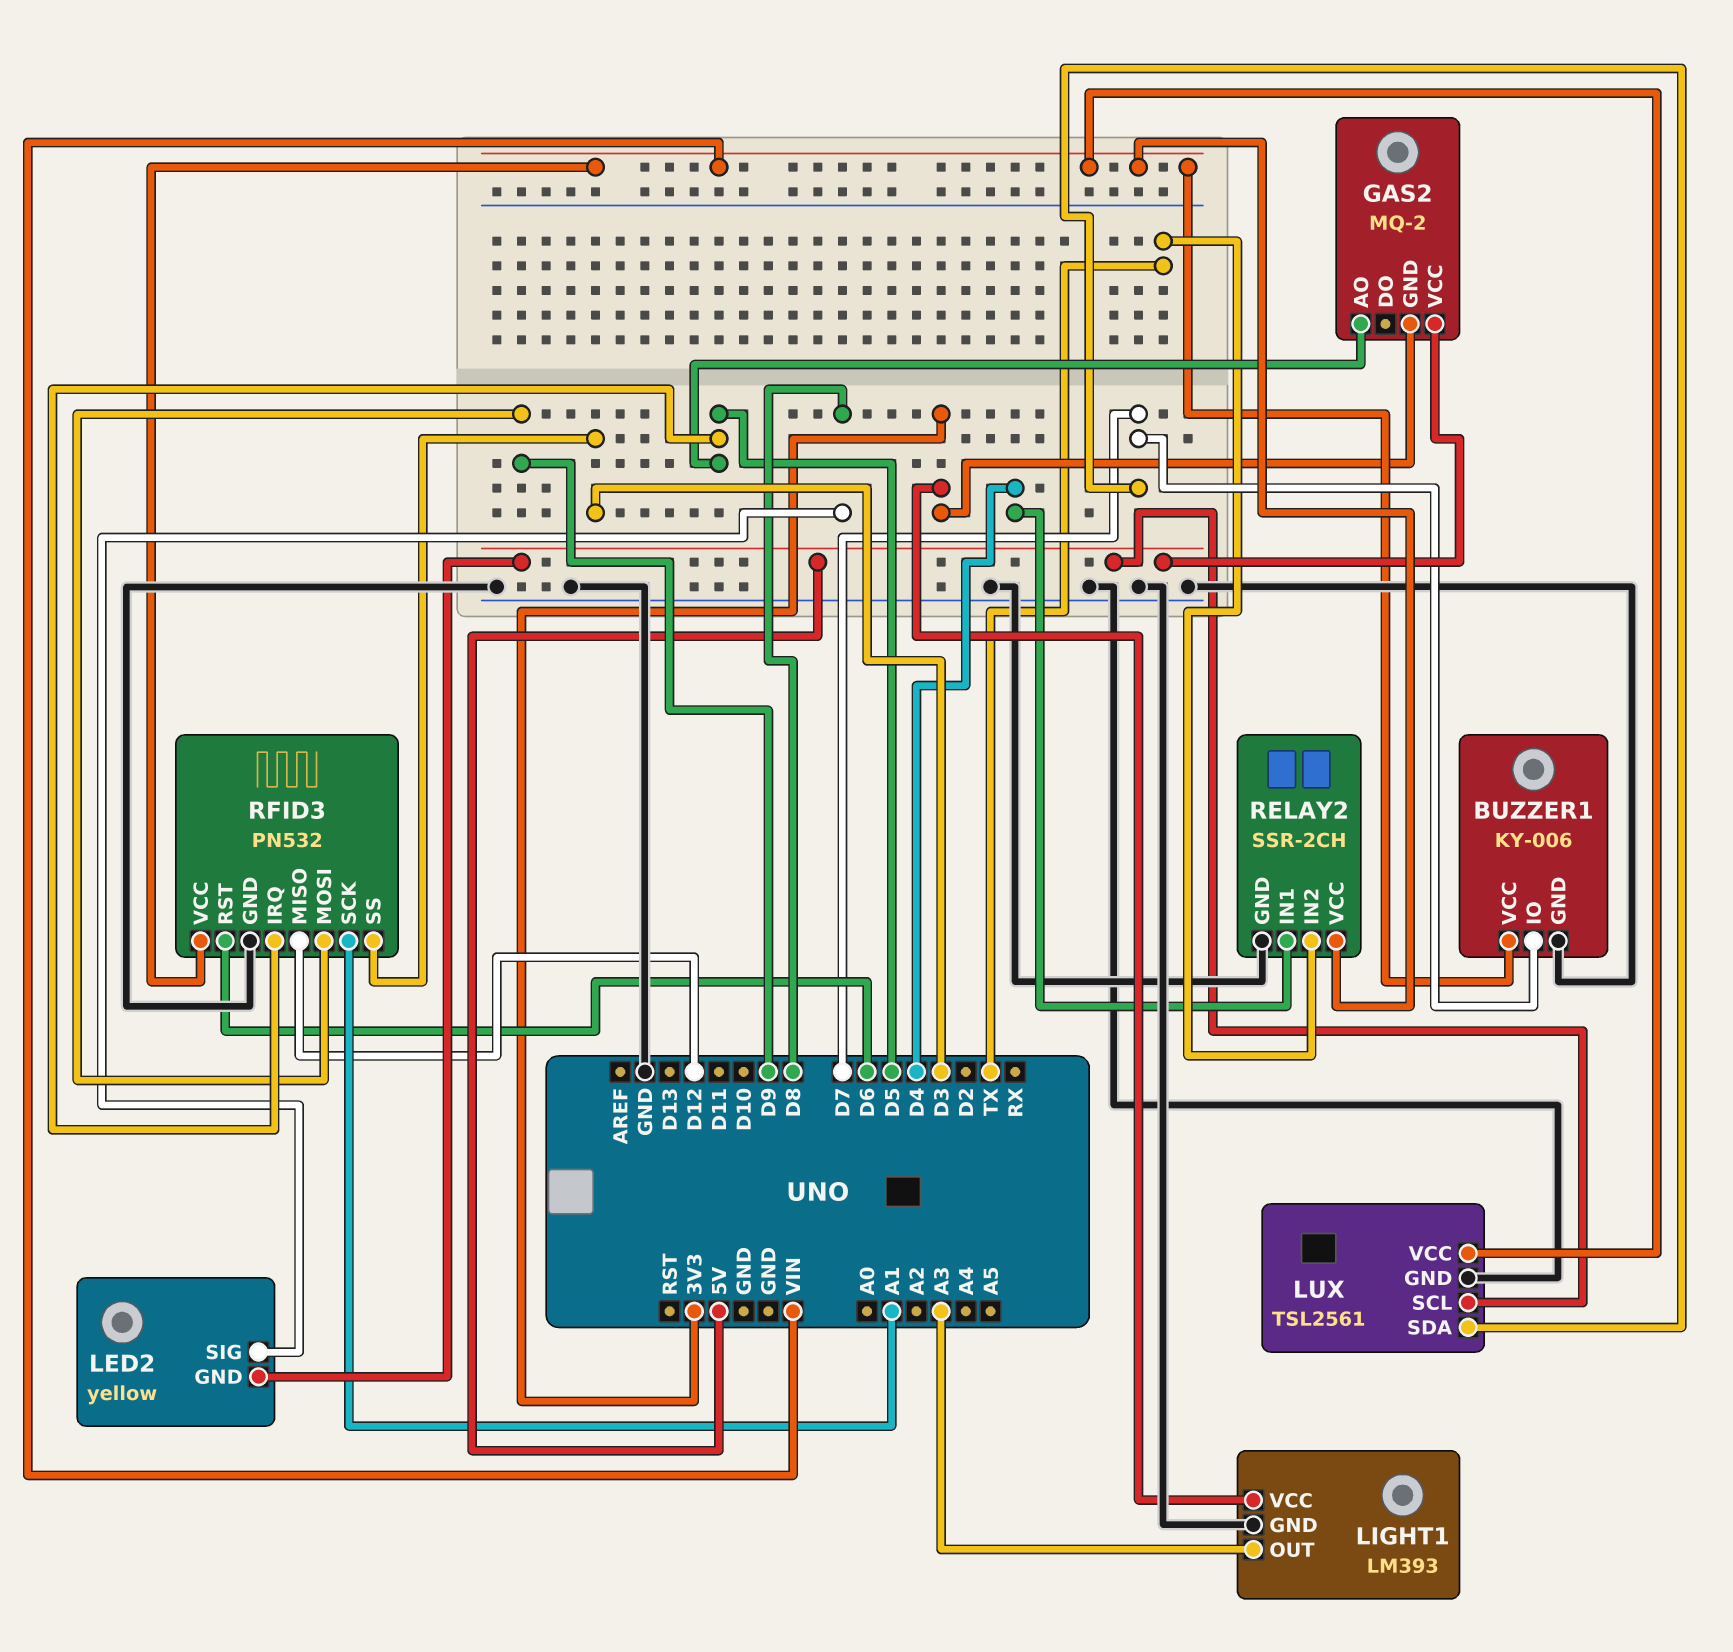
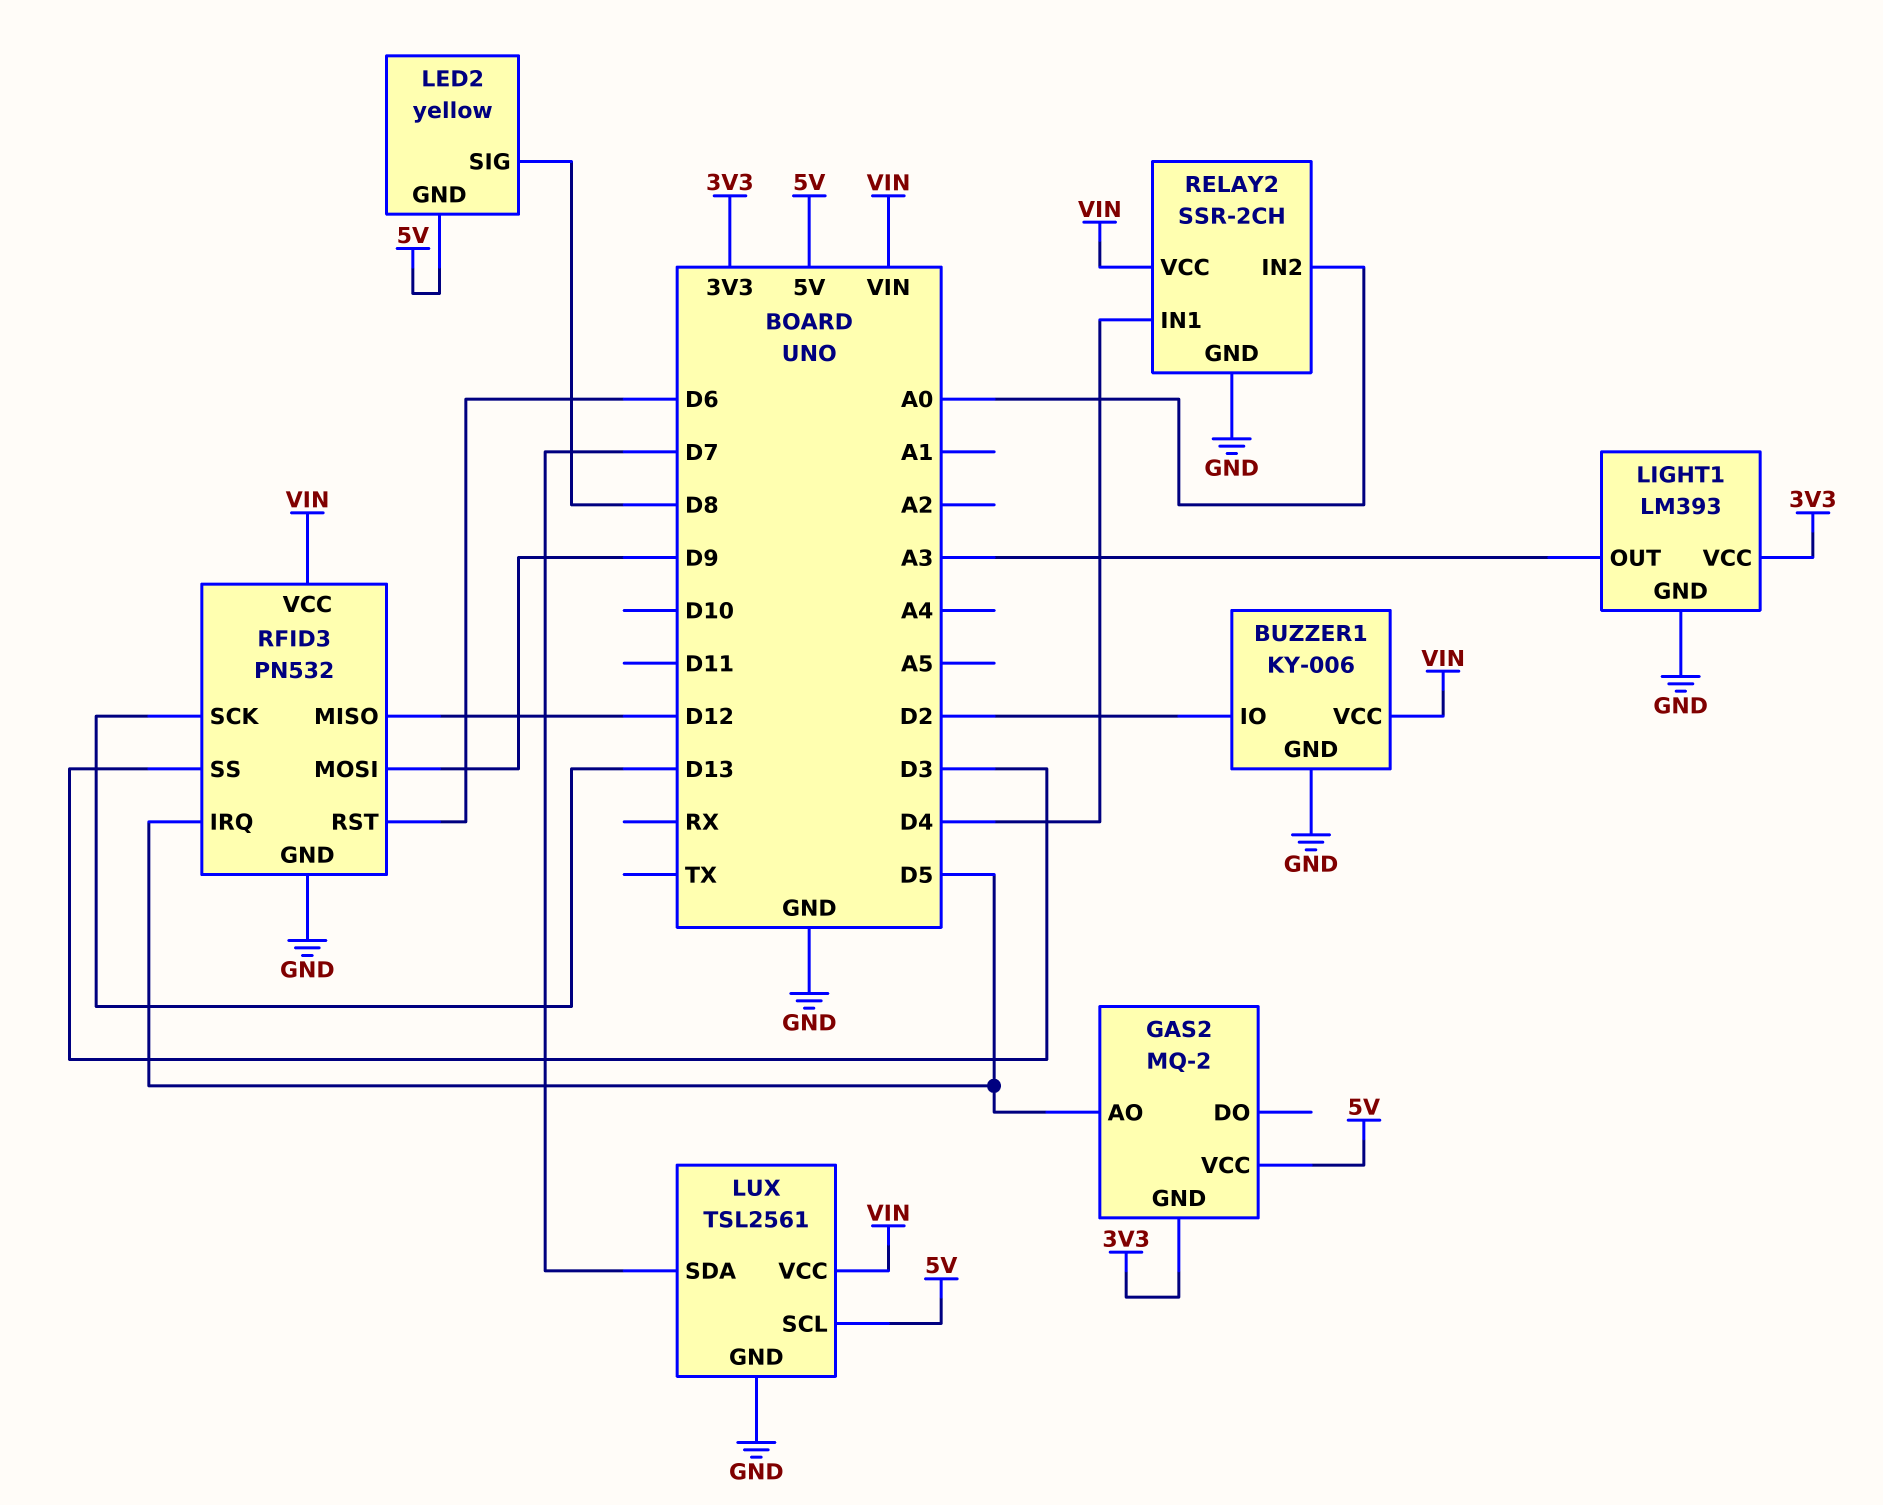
BUZZER1 pin IO: D7 -> D2
RELAY2 pin IN2: TX -> A0
RFID3 pin SCK: A1 -> D13

